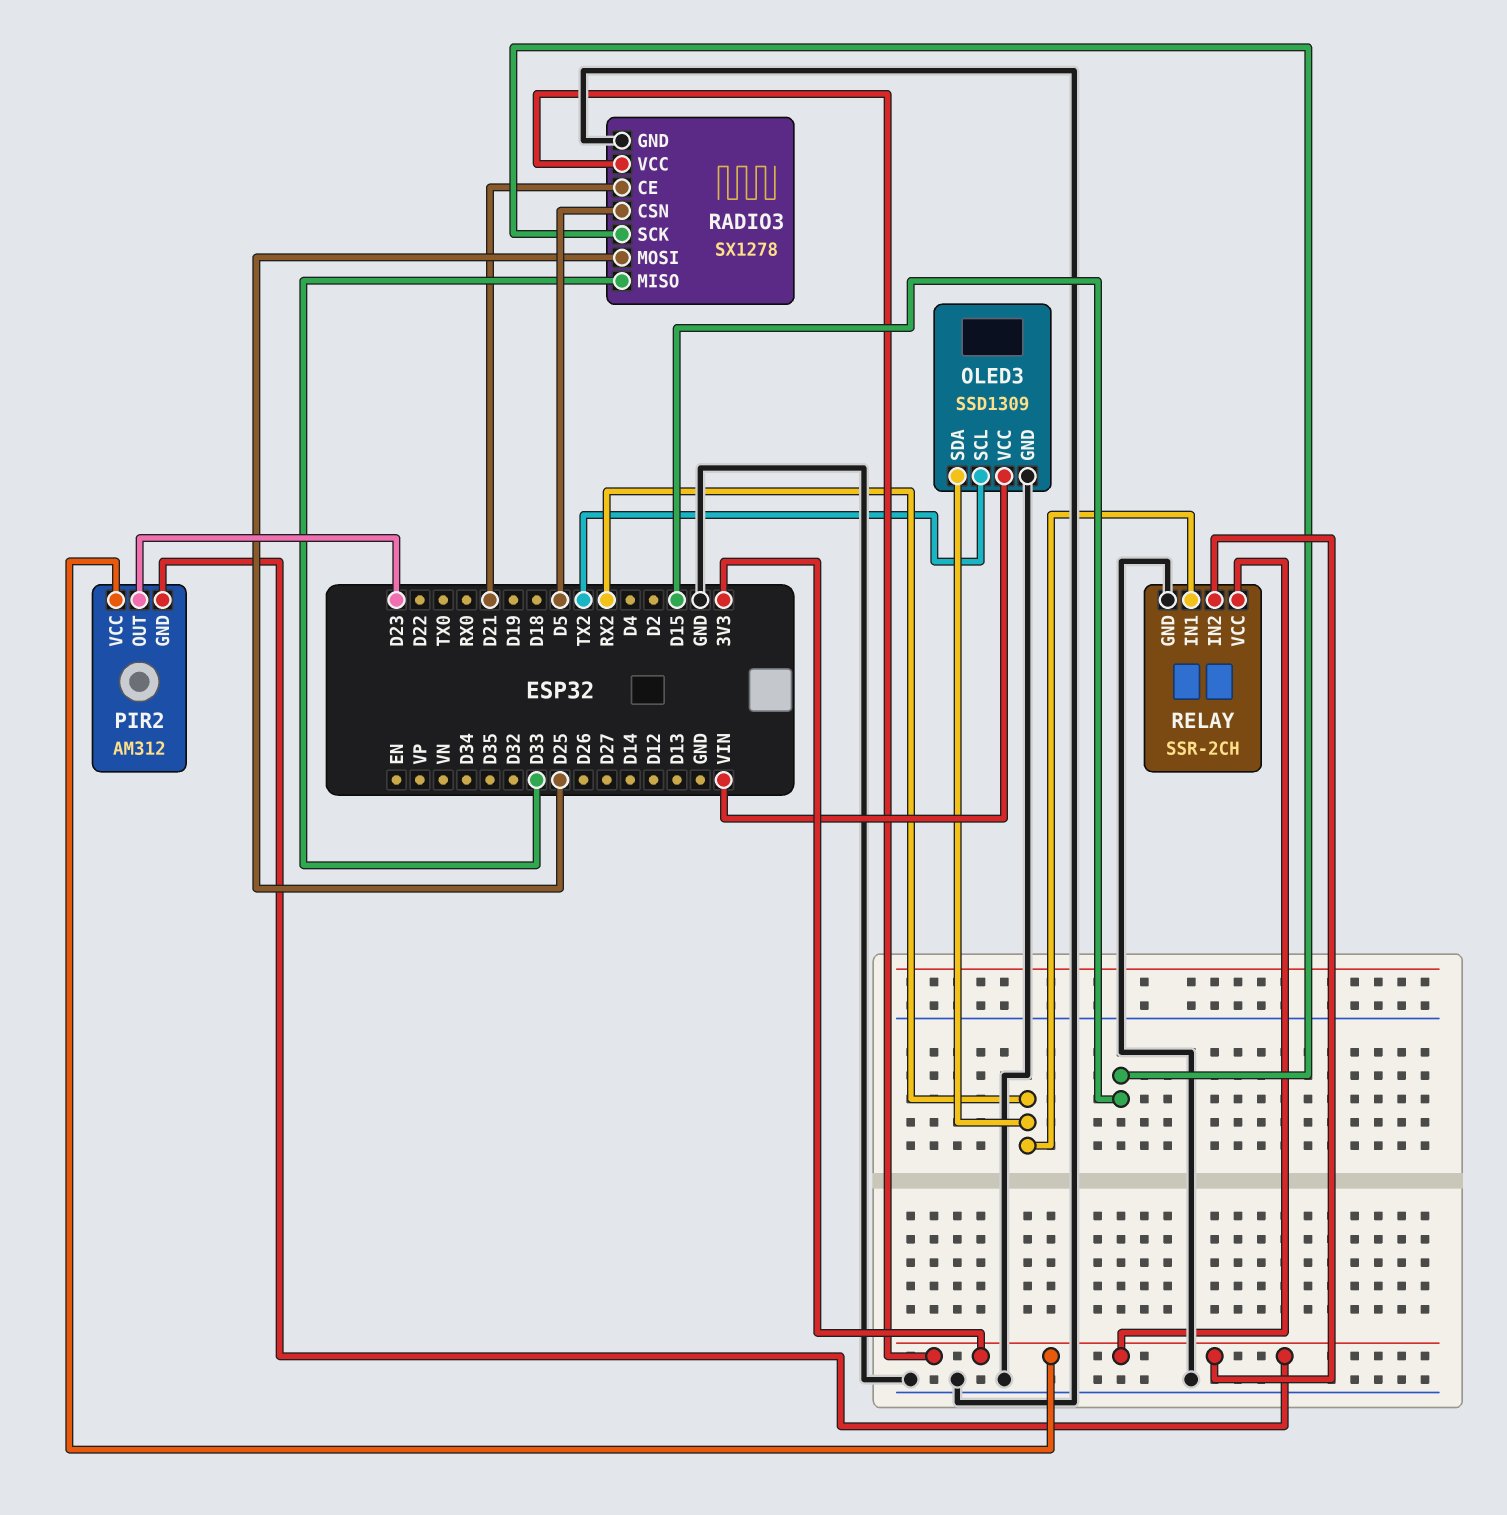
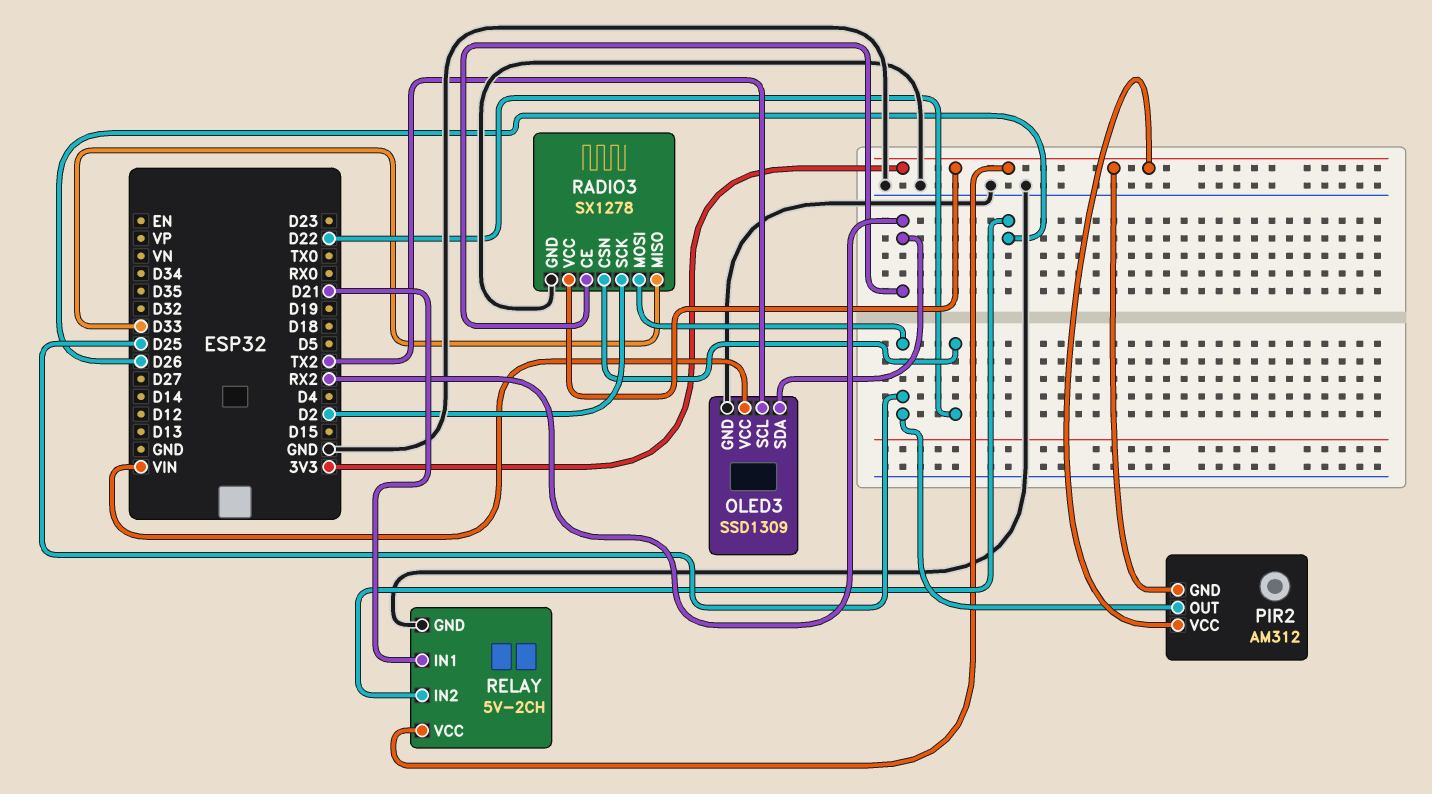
PIR2 pin OUT: D23 -> D25
RADIO3 pin CE: D21 -> RX2
RADIO3 pin CSN: D5 -> D22
RADIO3 pin SCK: D15 -> D2
RELAY: SSR-2CH -> 5V-2CH
RELAY pin IN1: RX2 -> D21
RELAY pin IN2: 3V3 -> D26

